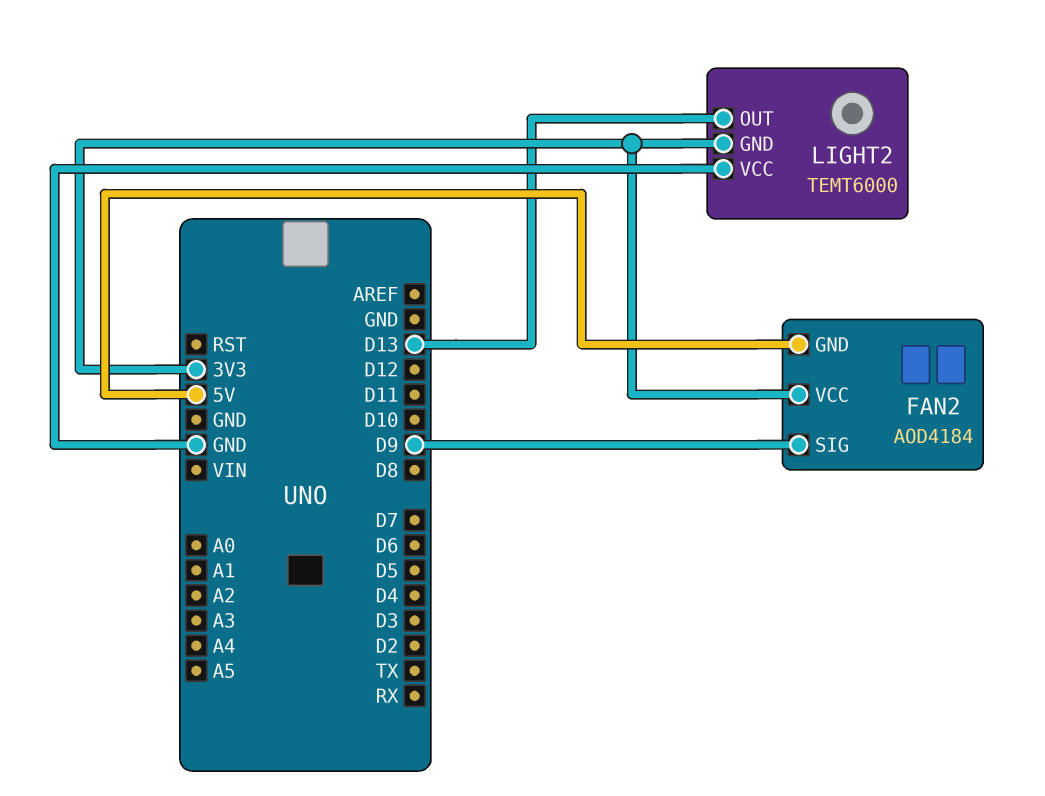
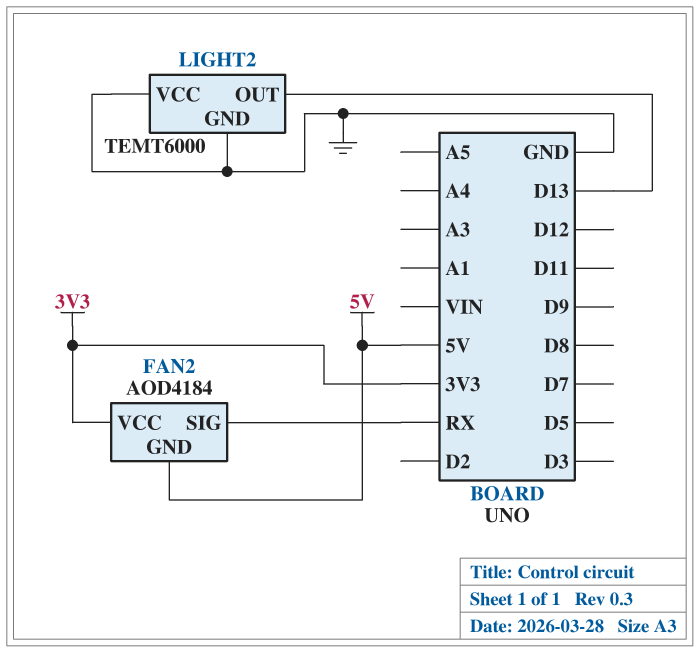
FAN2 pin SIG: D9 -> RX
LIGHT2 pin GND: 3V3 -> GND

